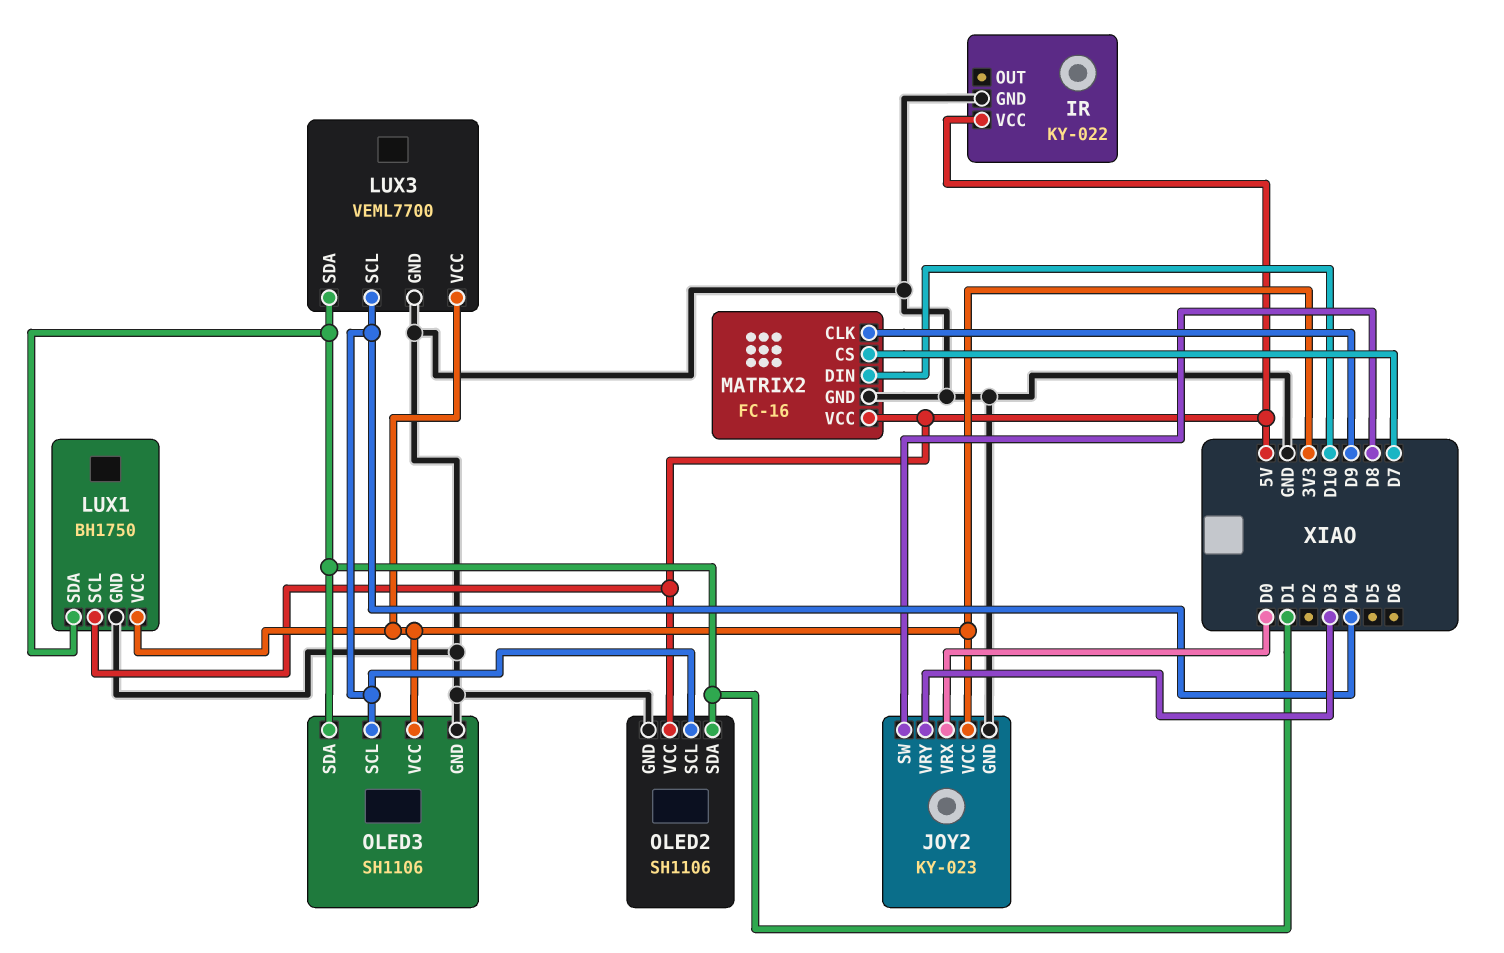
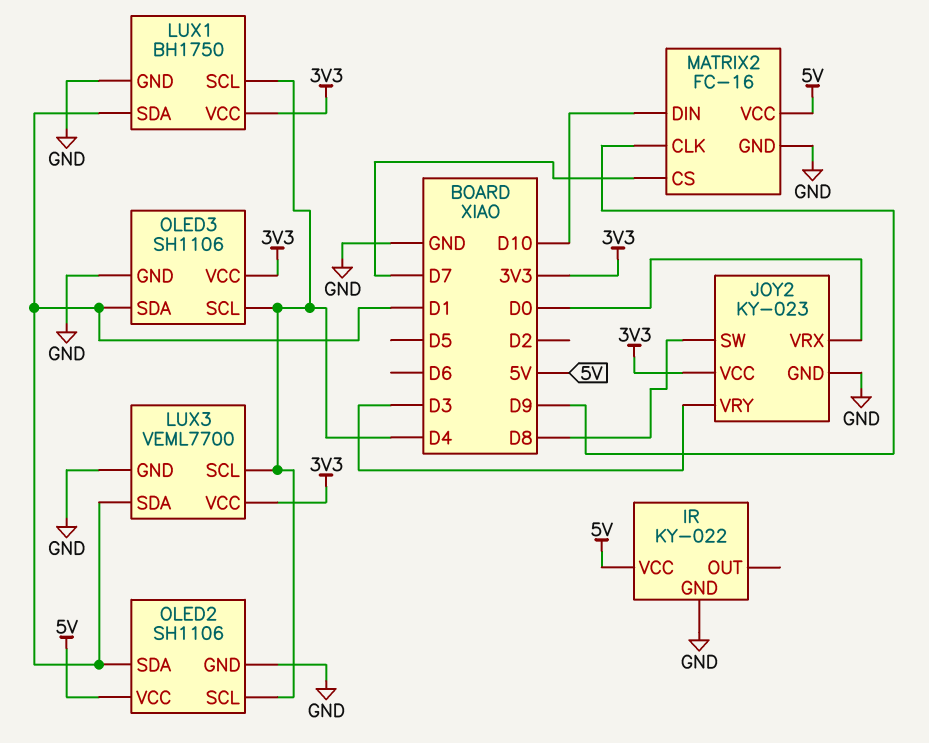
LUX1 pin SCL: 5V -> D4

